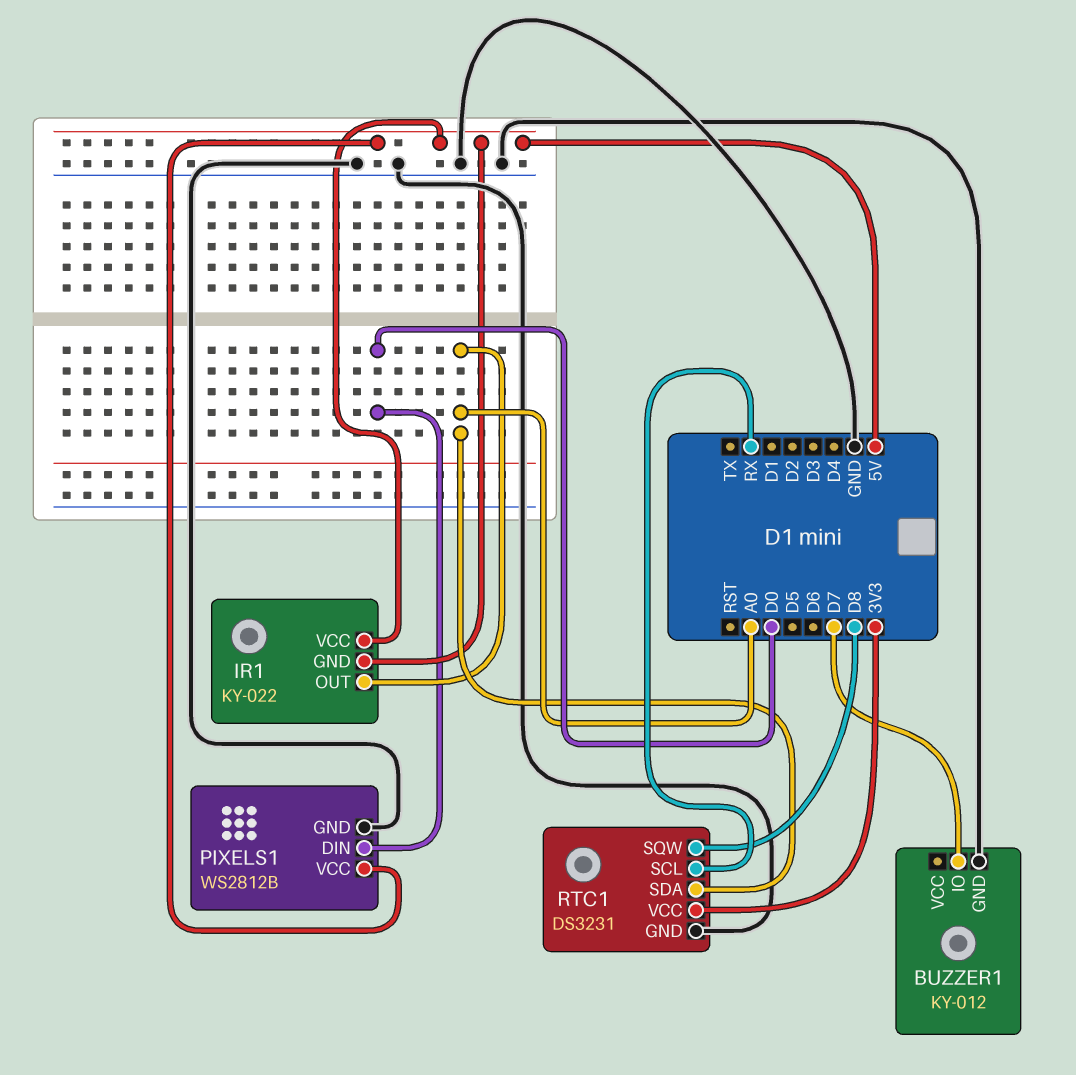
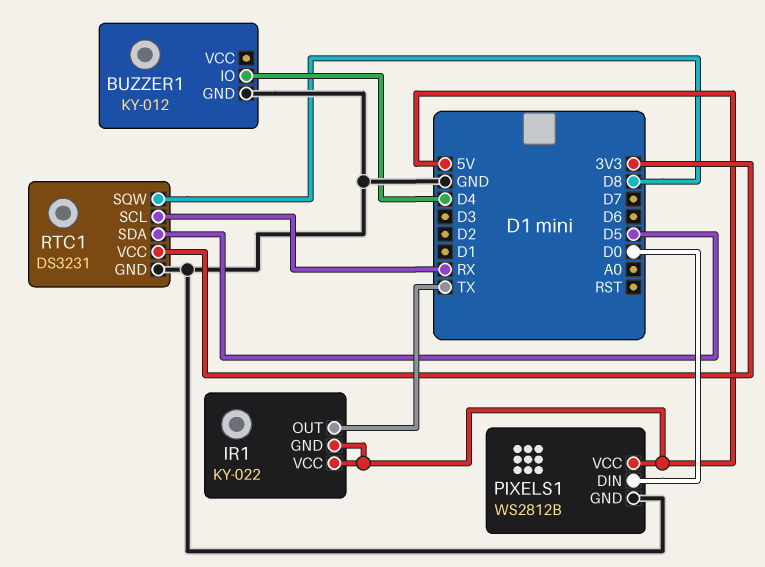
BUZZER1 pin IO: D7 -> D4
IR1 pin OUT: A0 -> TX
RTC1 pin SDA: A0 -> D5

